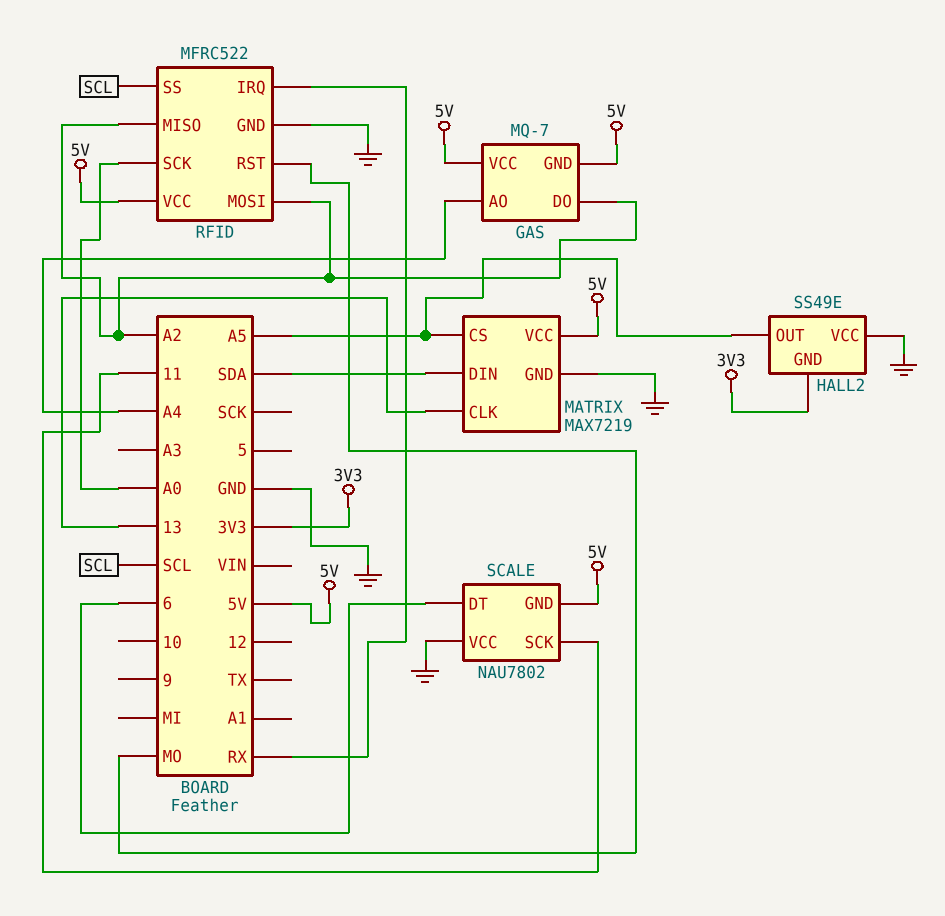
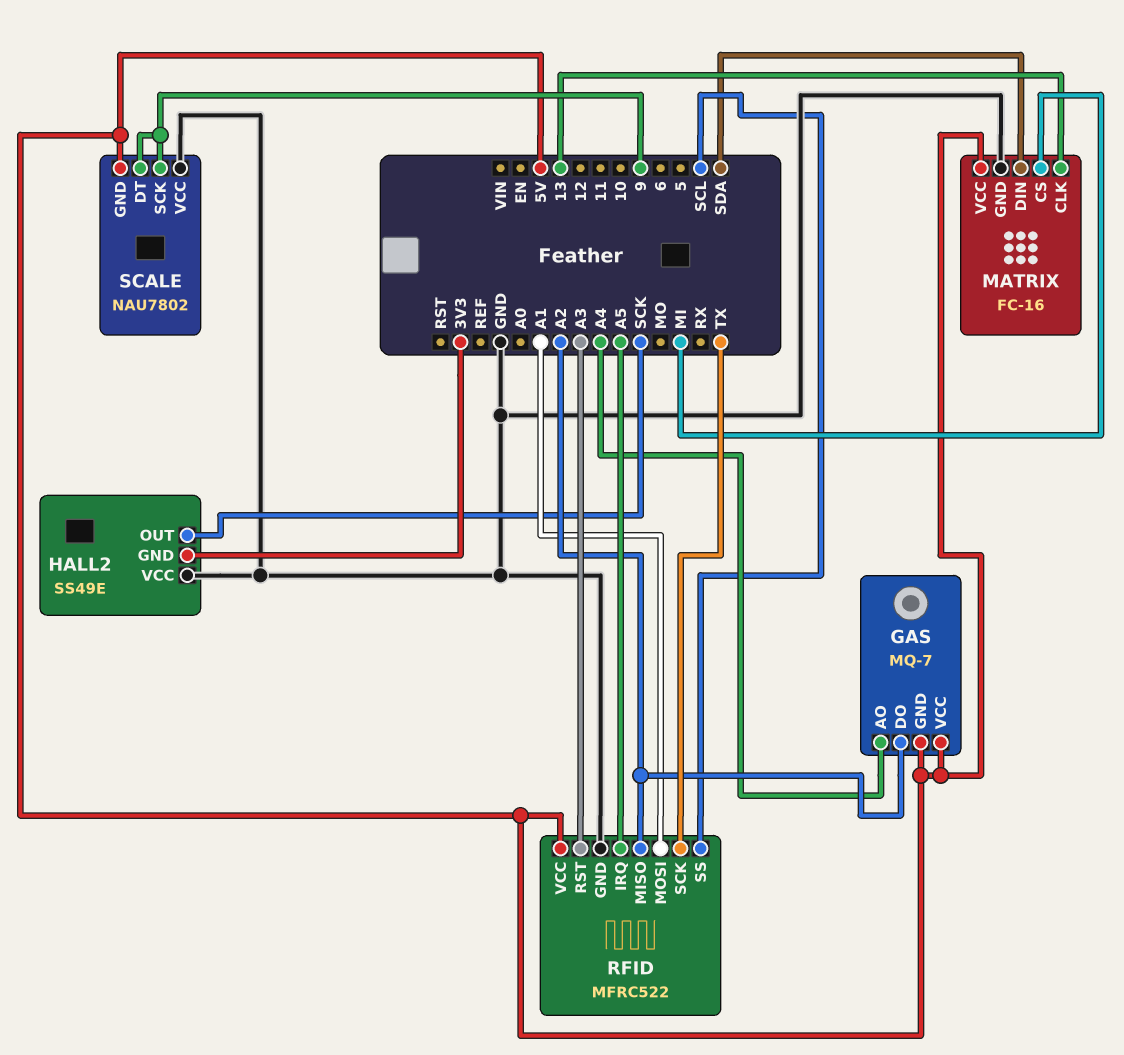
HALL2 pin OUT: A5 -> SCK
MATRIX: MAX7219 -> FC-16
MATRIX pin CS: A5 -> MI
RFID pin IRQ: RX -> A5
RFID pin MOSI: A2 -> A1
RFID pin RST: MO -> A3
RFID pin SCK: A0 -> TX
SCALE pin DT: 6 -> 9
SCALE pin SCK: 11 -> 9

